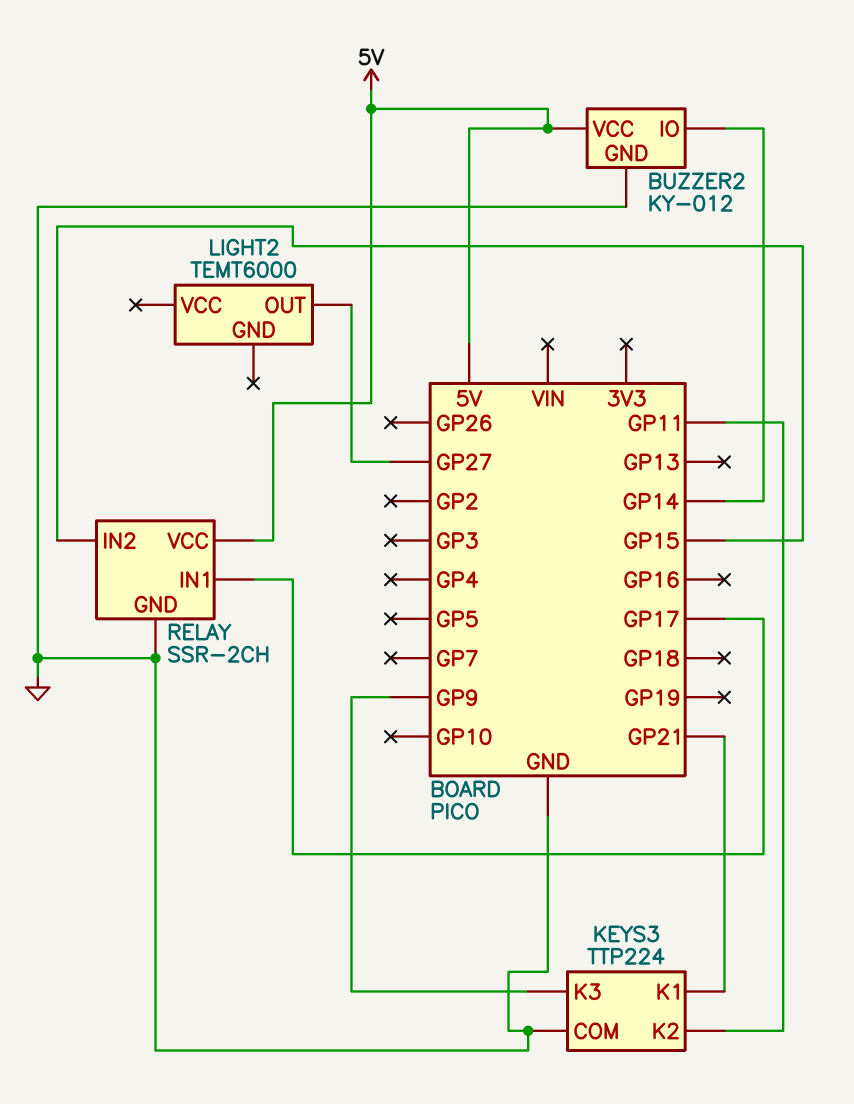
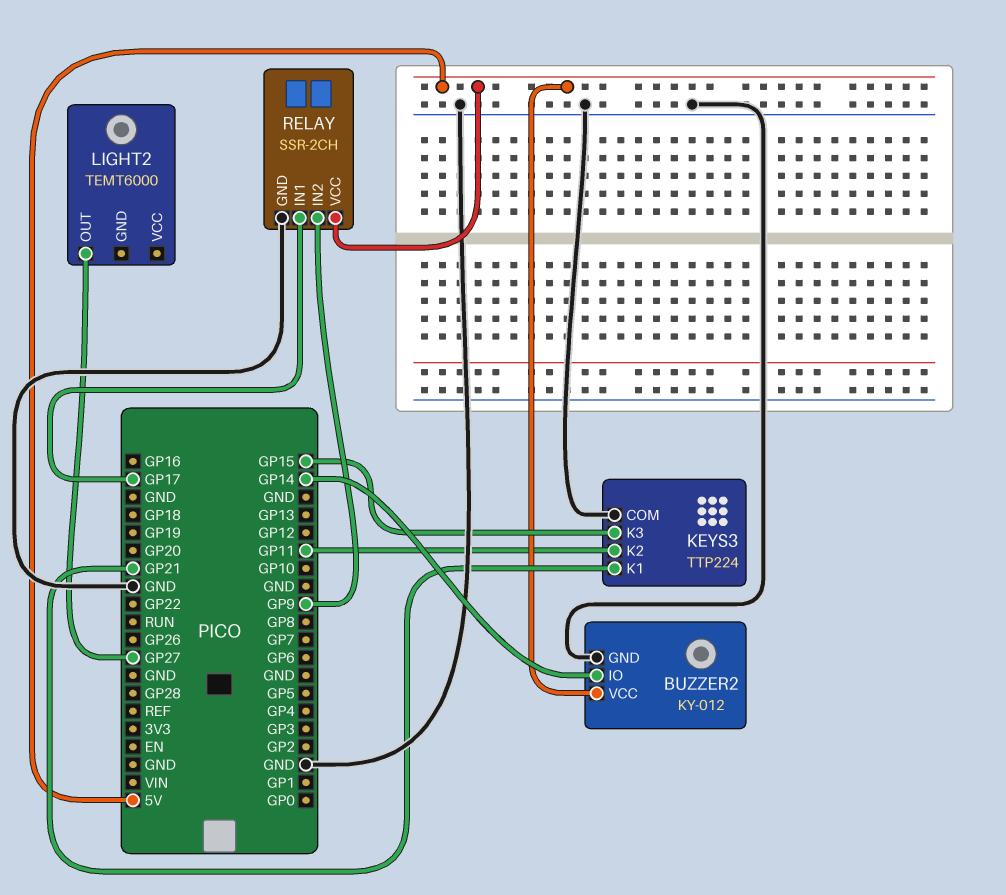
KEYS3 pin K3: GP9 -> GP15
RELAY pin IN2: GP15 -> GP9

